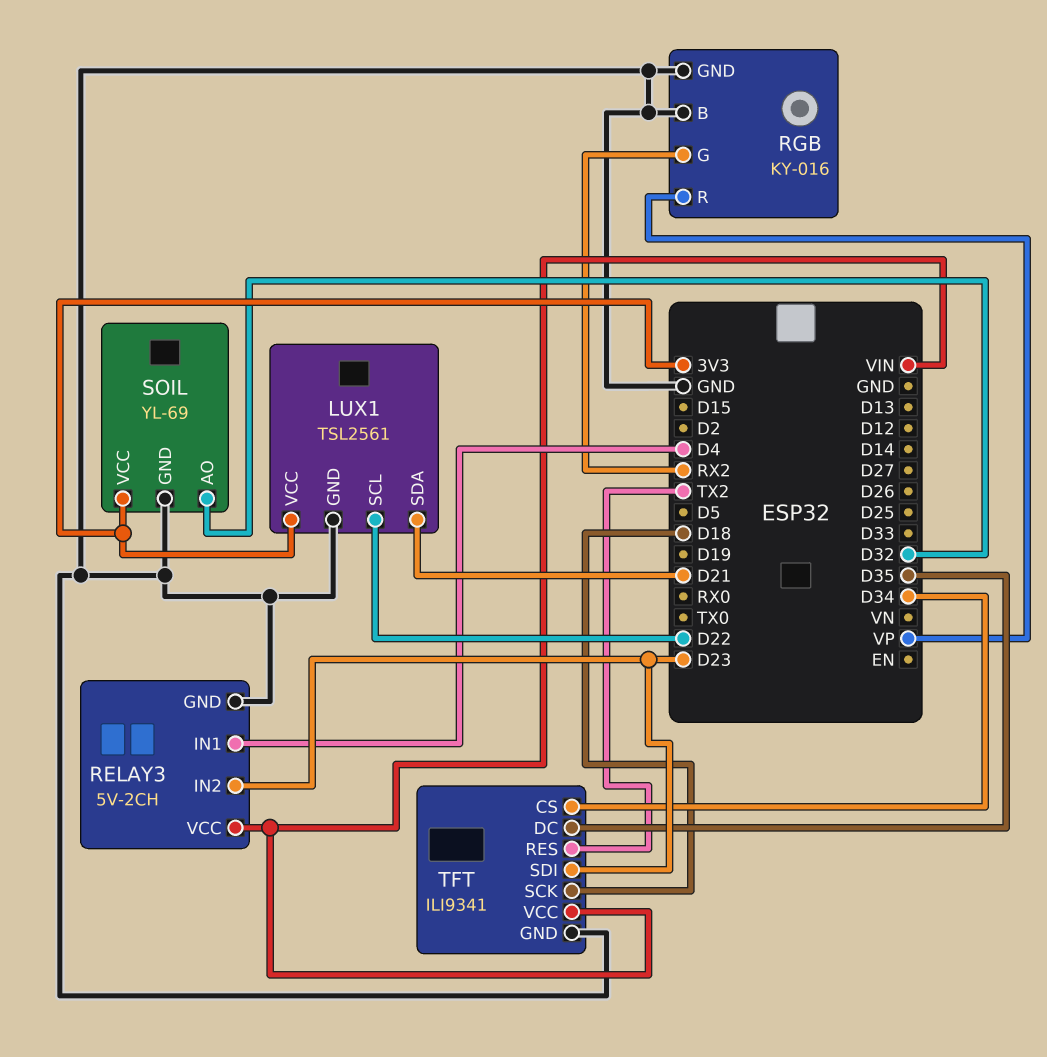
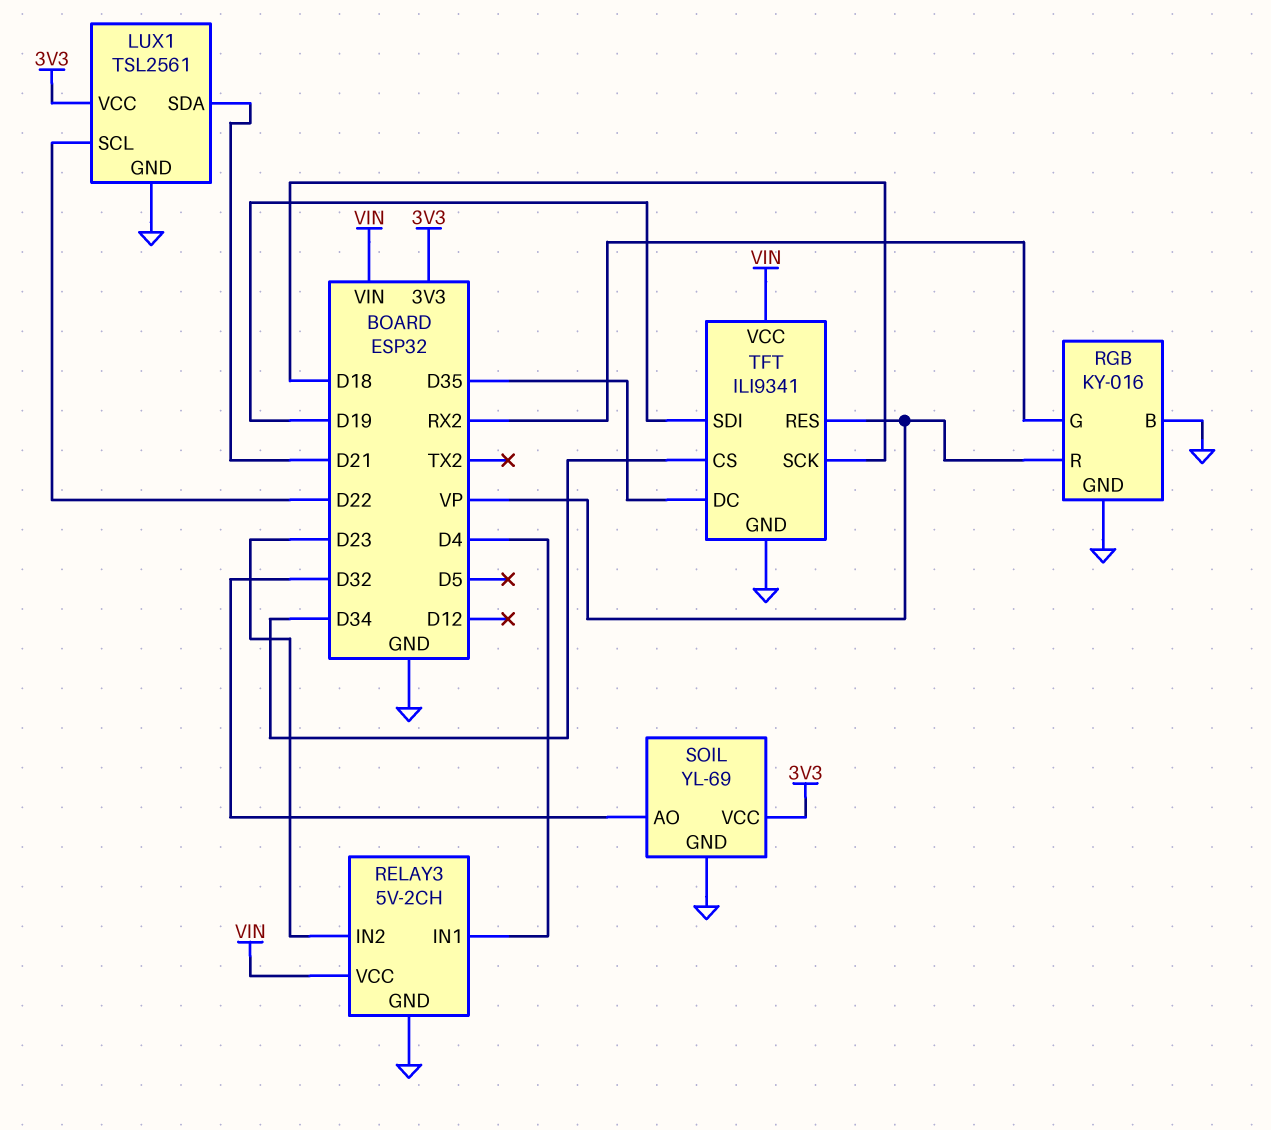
TFT pin RES: TX2 -> VP
TFT pin SDI: D23 -> D19

